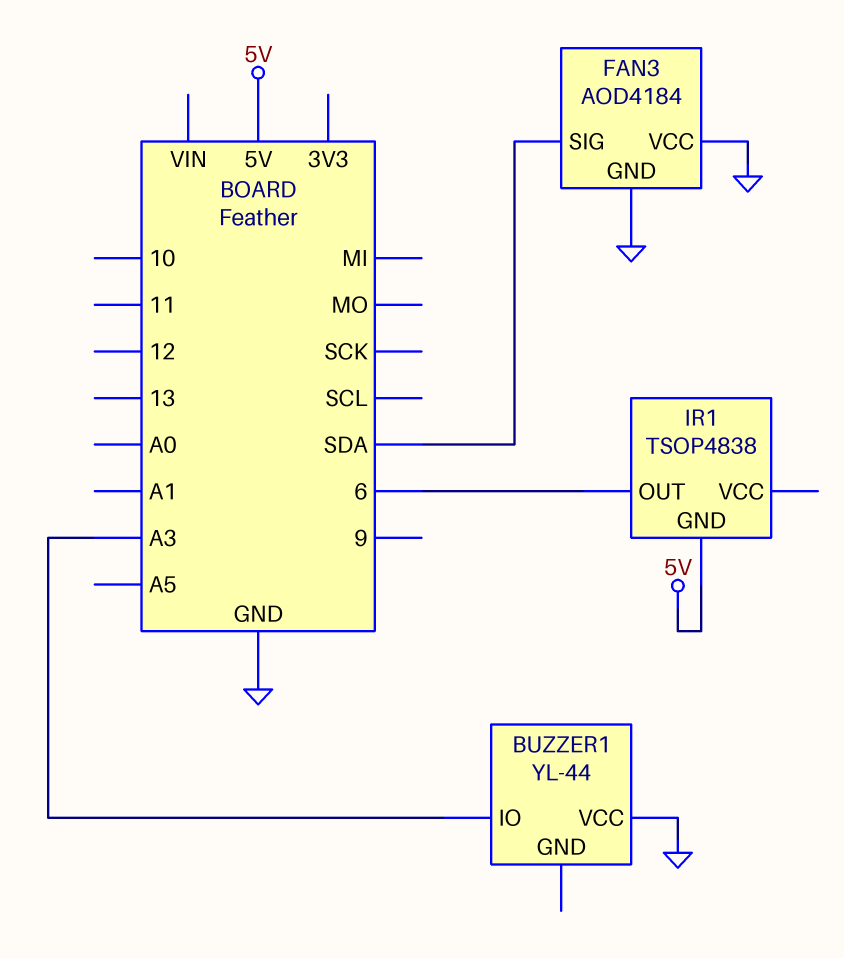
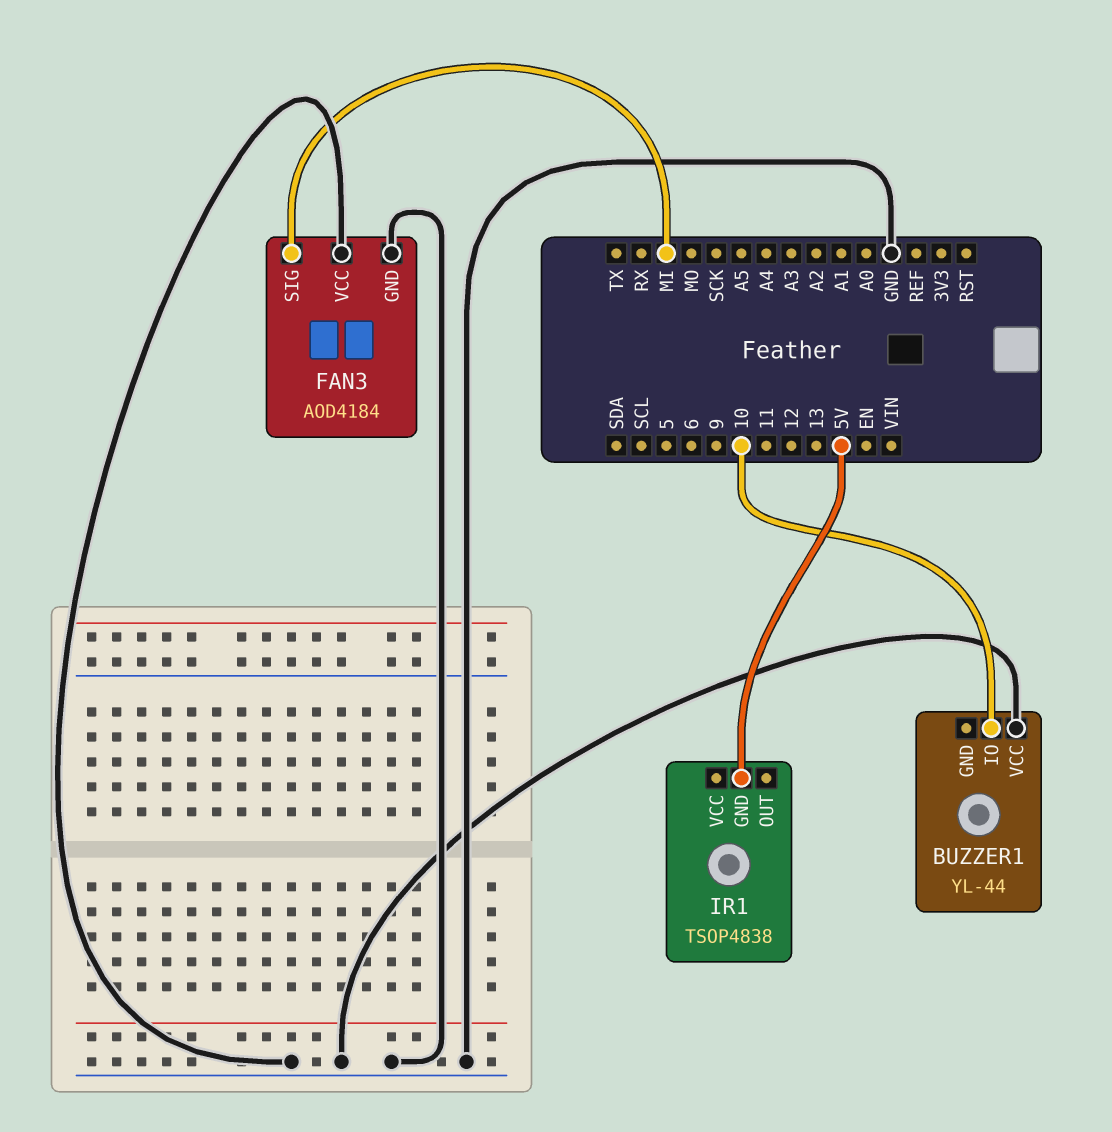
BUZZER1 pin IO: A3 -> 10
FAN3 pin SIG: SDA -> MI
IR1 pin OUT: 6 -> none

